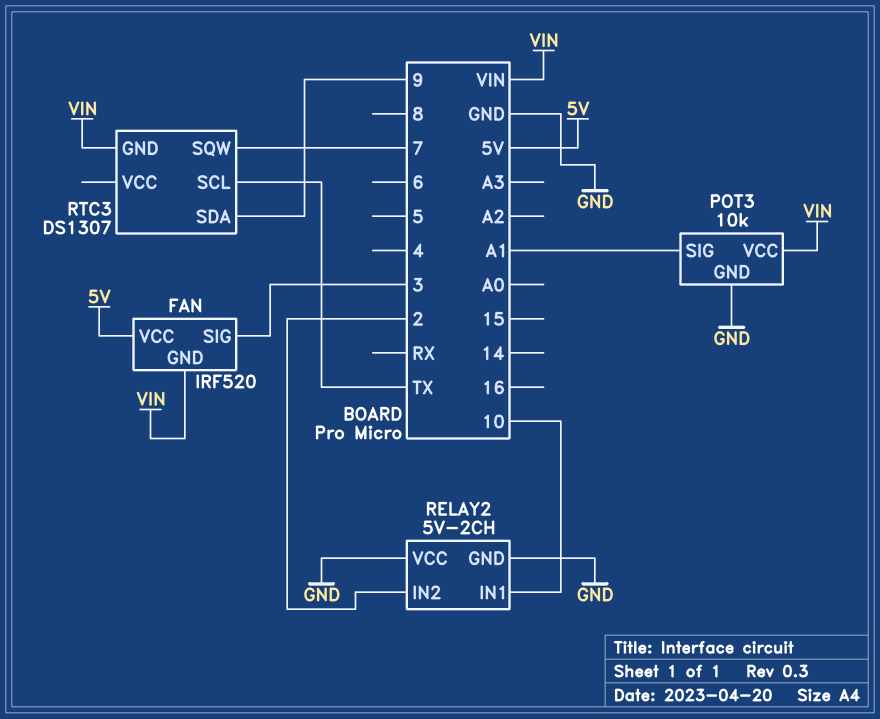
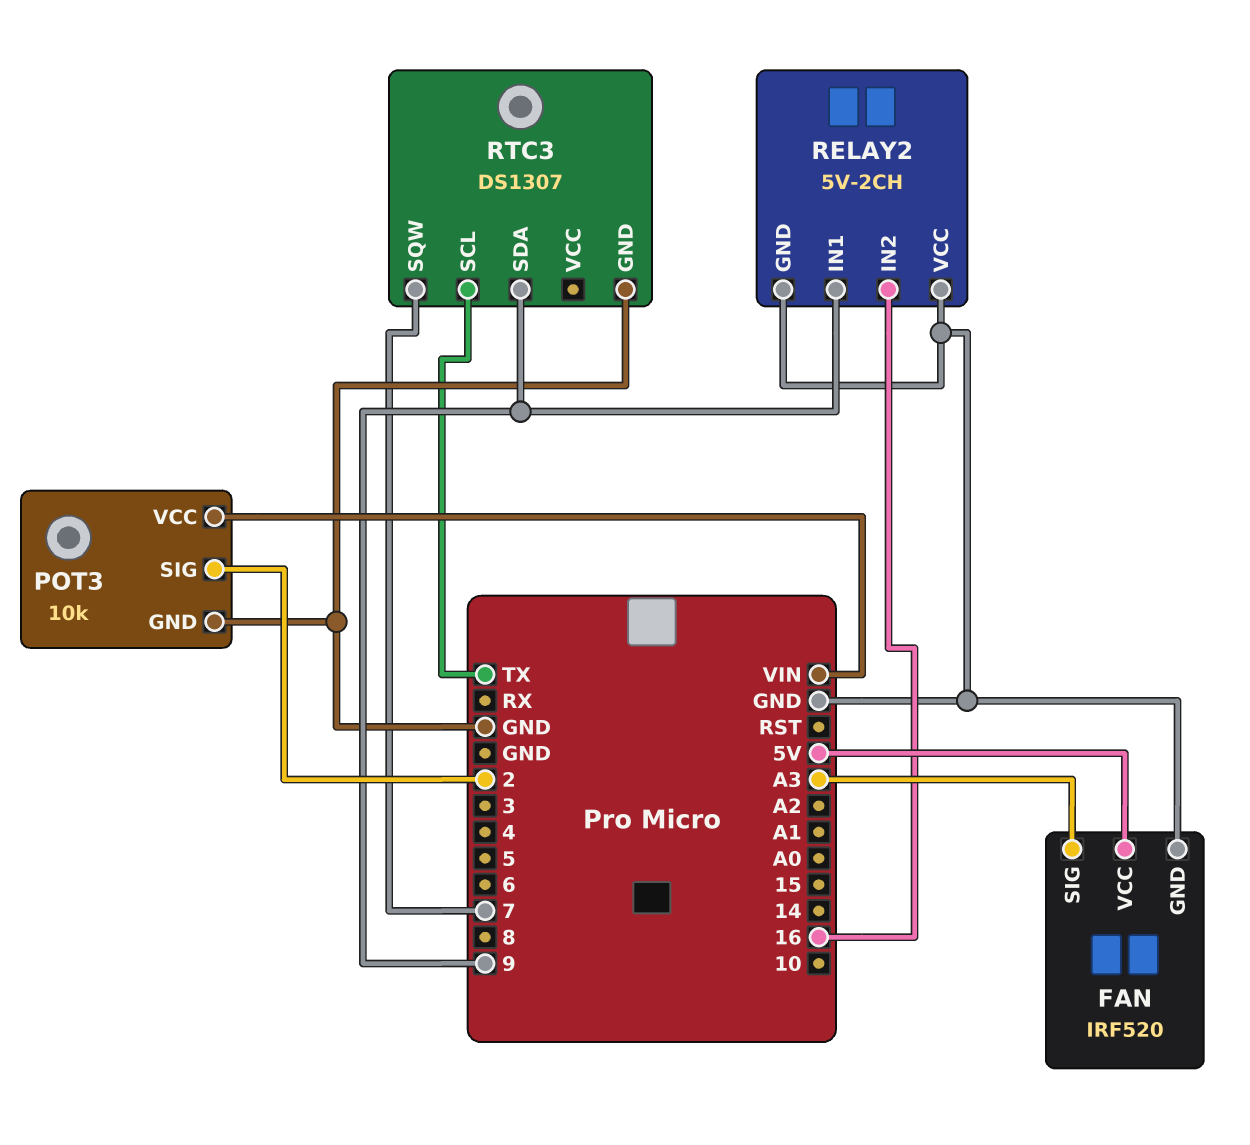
FAN pin GND: VIN -> GND
FAN pin SIG: 3 -> A3
POT3 pin SIG: A1 -> 2
RELAY2 pin IN1: 10 -> 9
RELAY2 pin IN2: 2 -> 16
RTC3 pin GND: VIN -> GND

